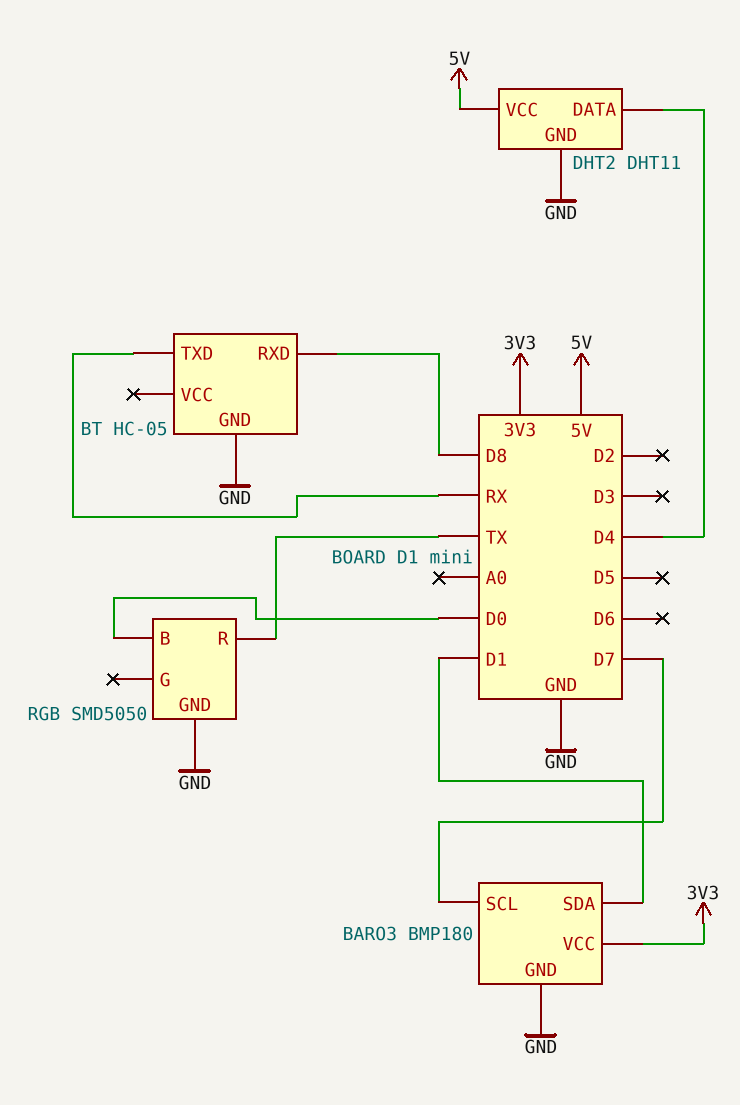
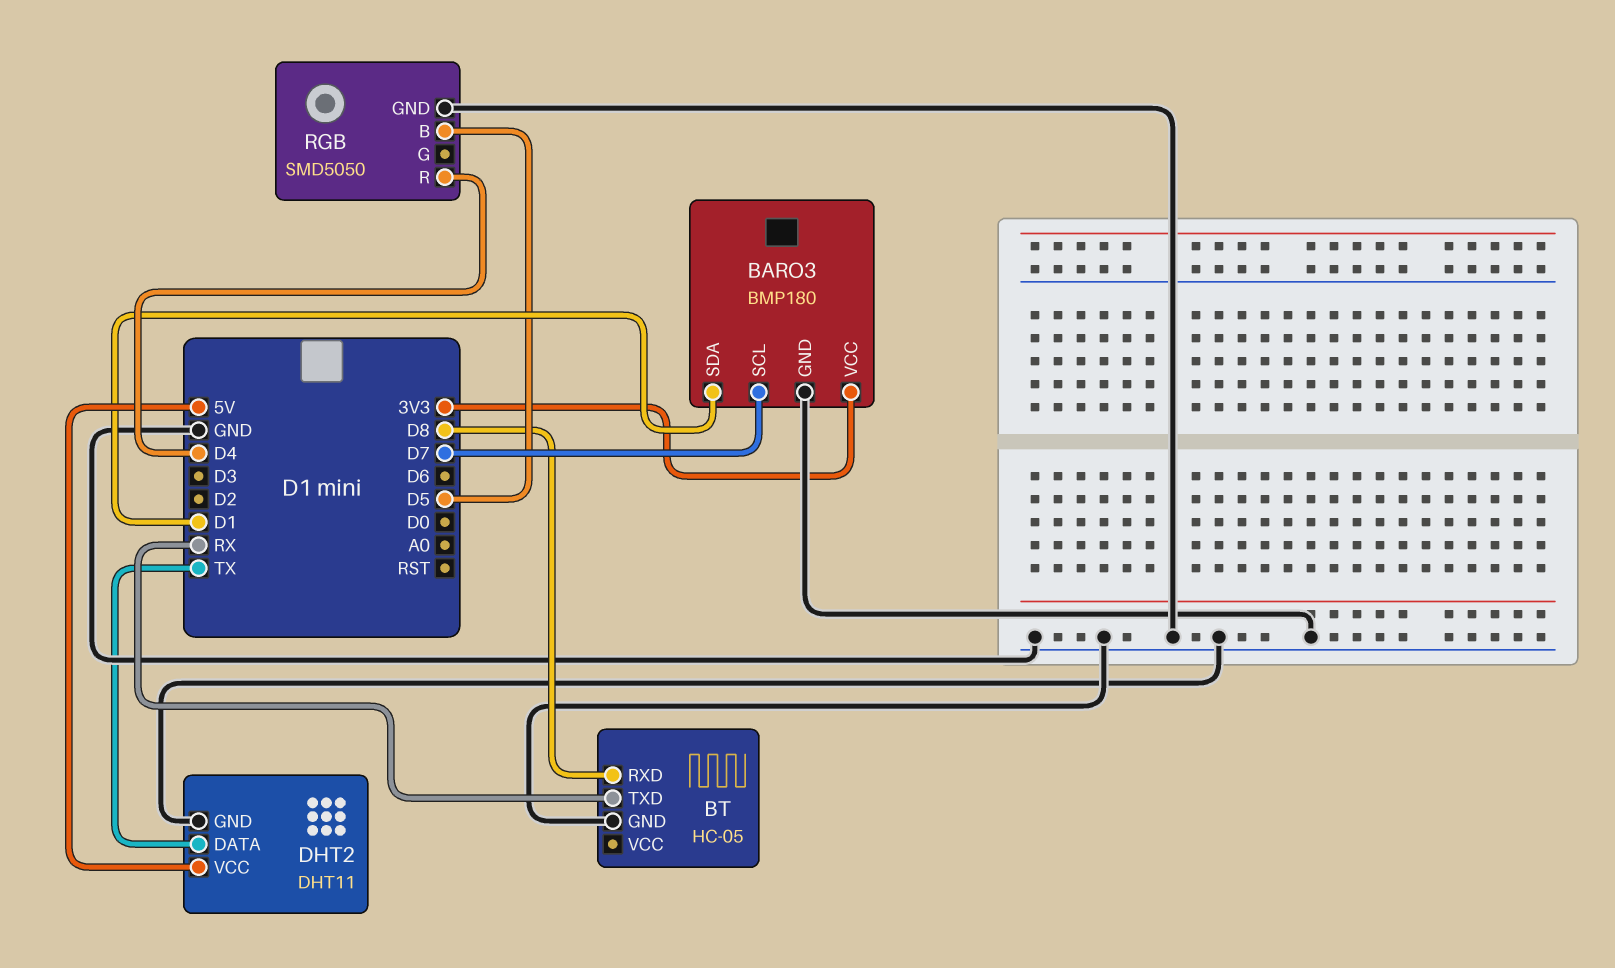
DHT2 pin DATA: D4 -> TX
RGB pin B: D0 -> D5
RGB pin R: TX -> D4

